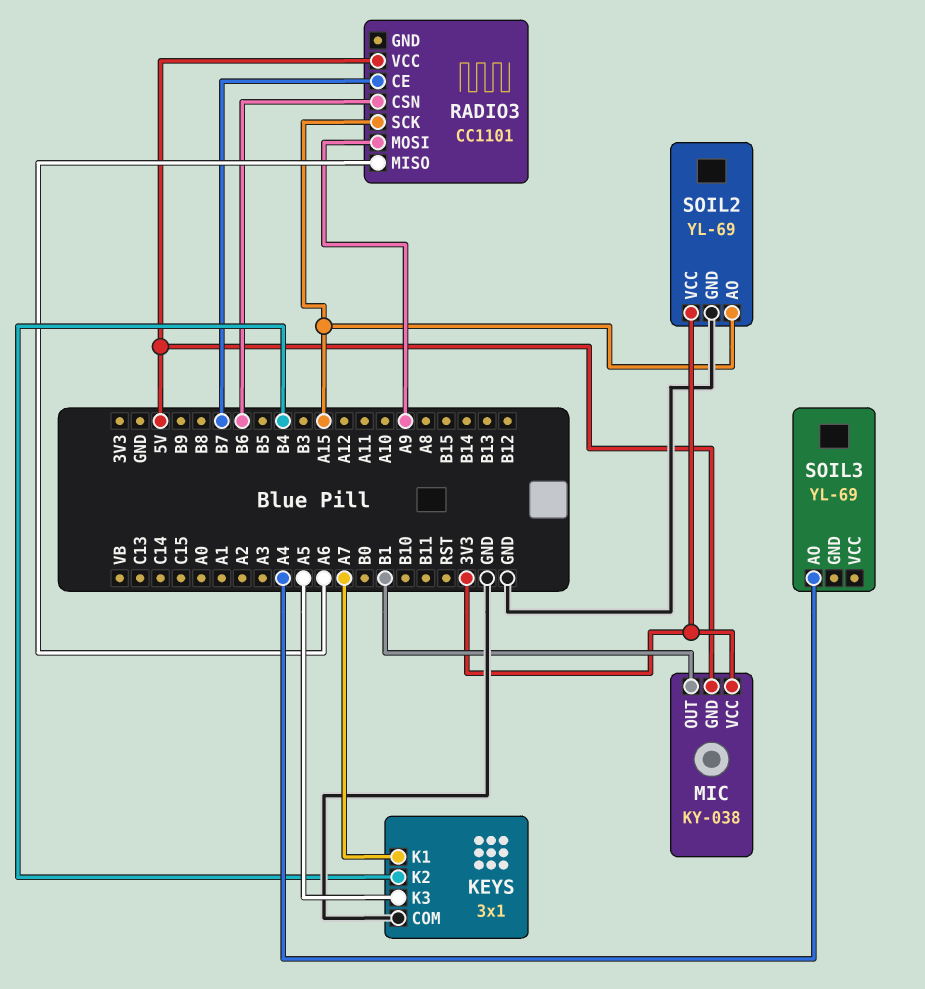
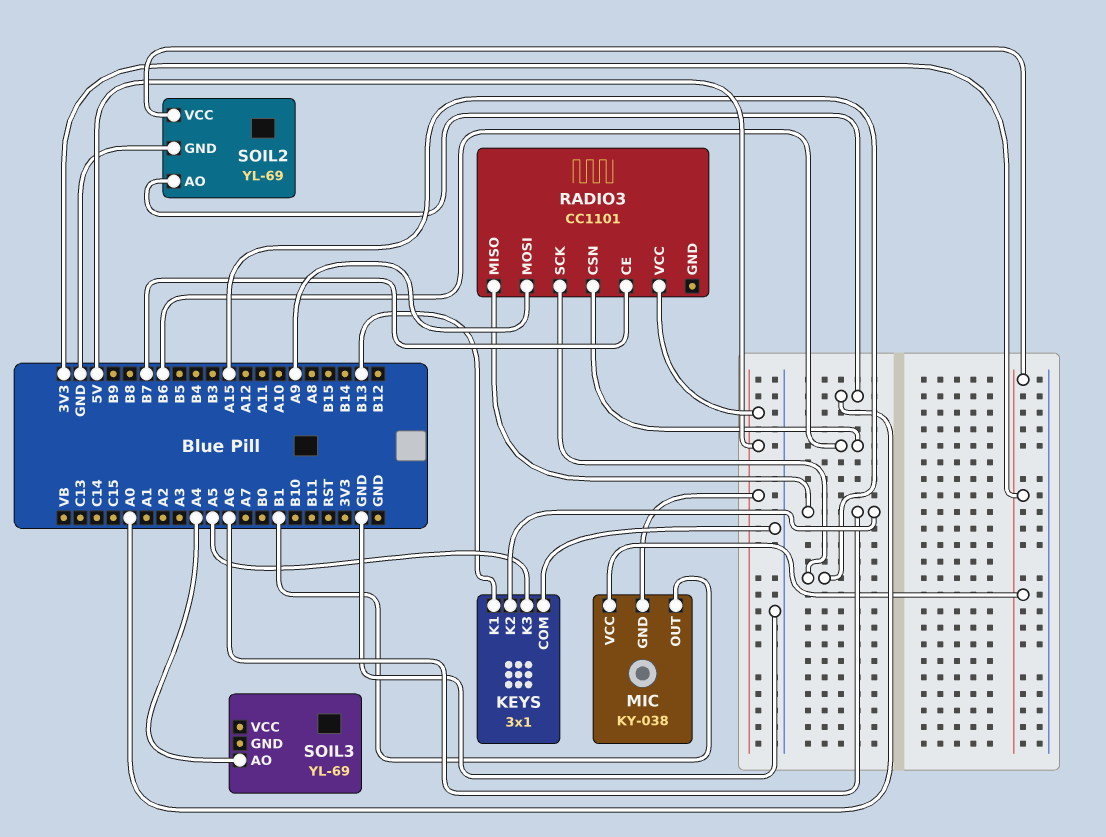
KEYS pin K1: A7 -> B13
KEYS pin K2: B4 -> A6
SOIL2 pin AO: A15 -> A0

